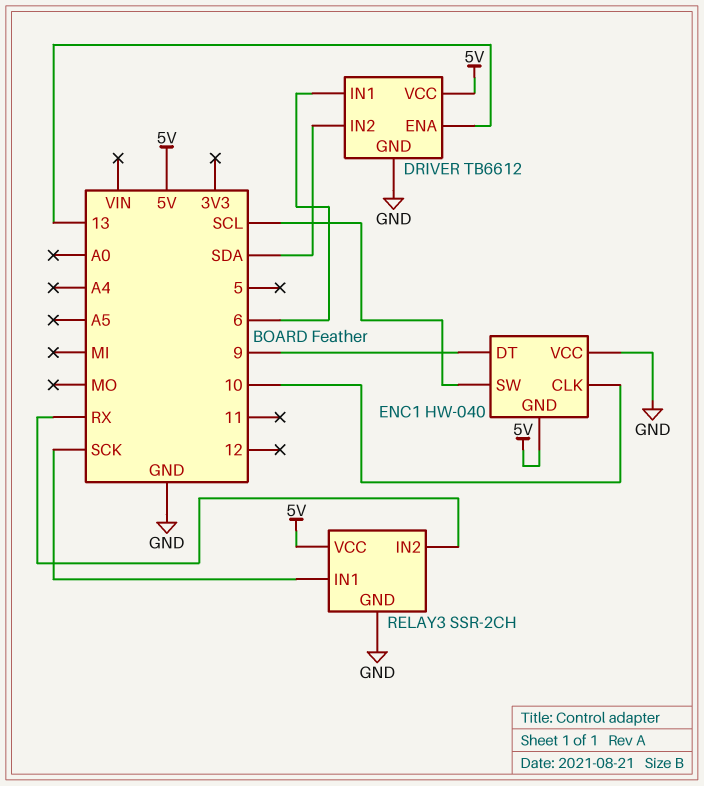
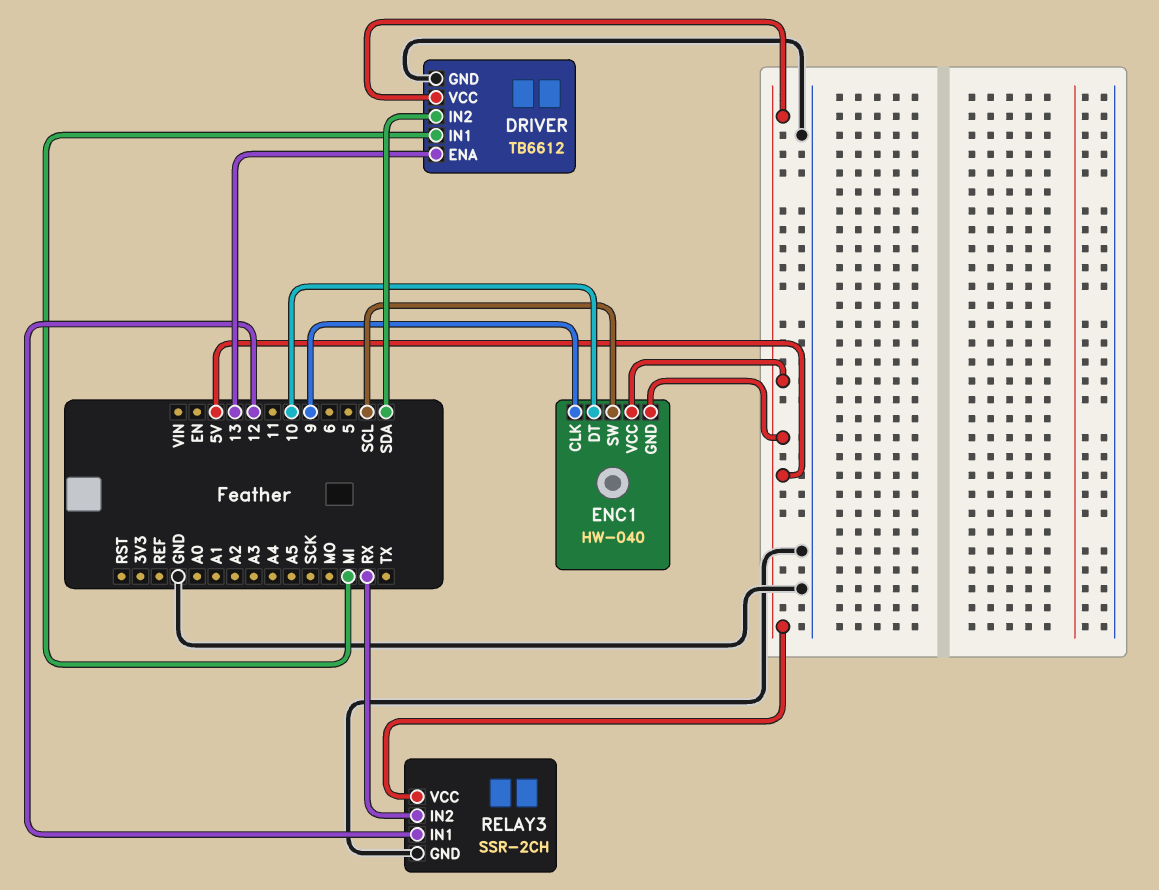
DRIVER pin IN1: 6 -> MI
ENC1 pin CLK: 10 -> 9
ENC1 pin DT: 9 -> 10
ENC1 pin VCC: GND -> 5V
RELAY3 pin IN1: SCK -> 12

